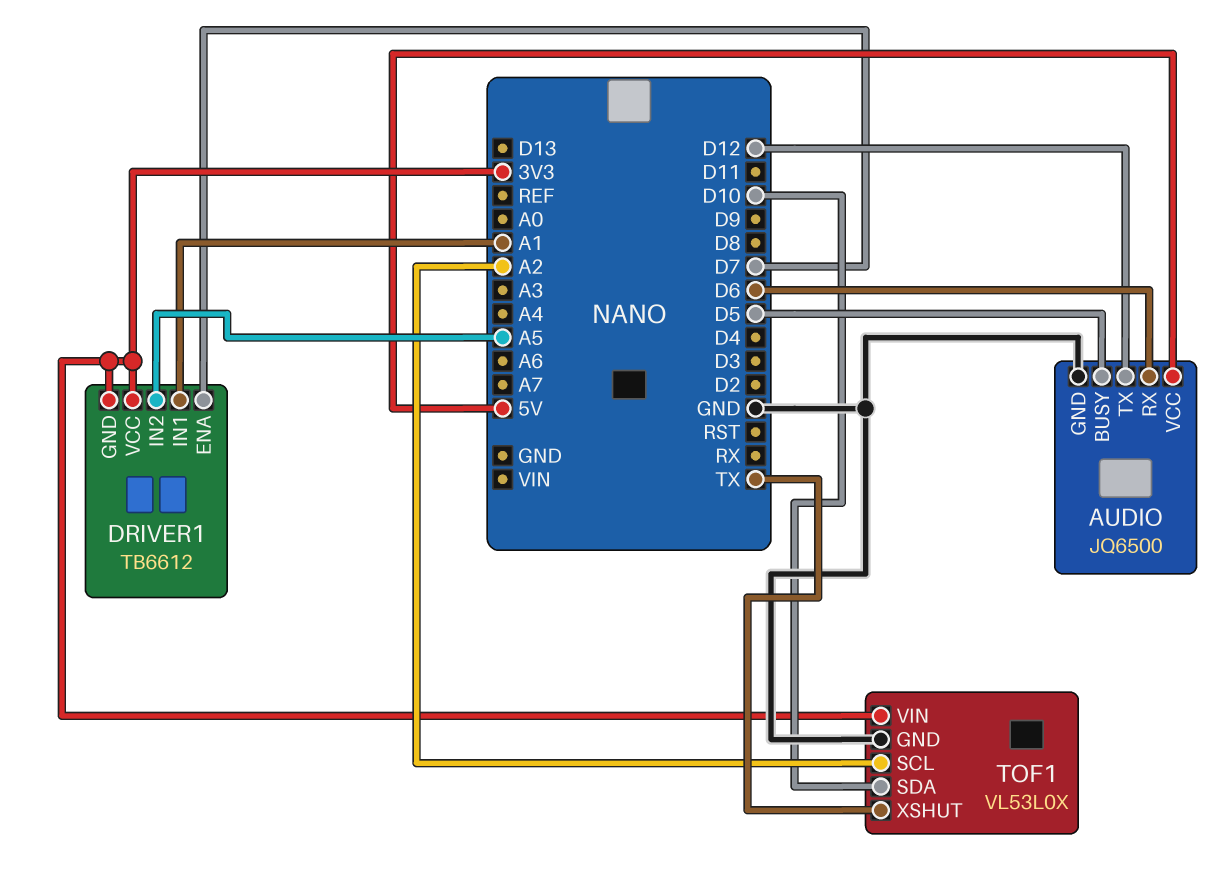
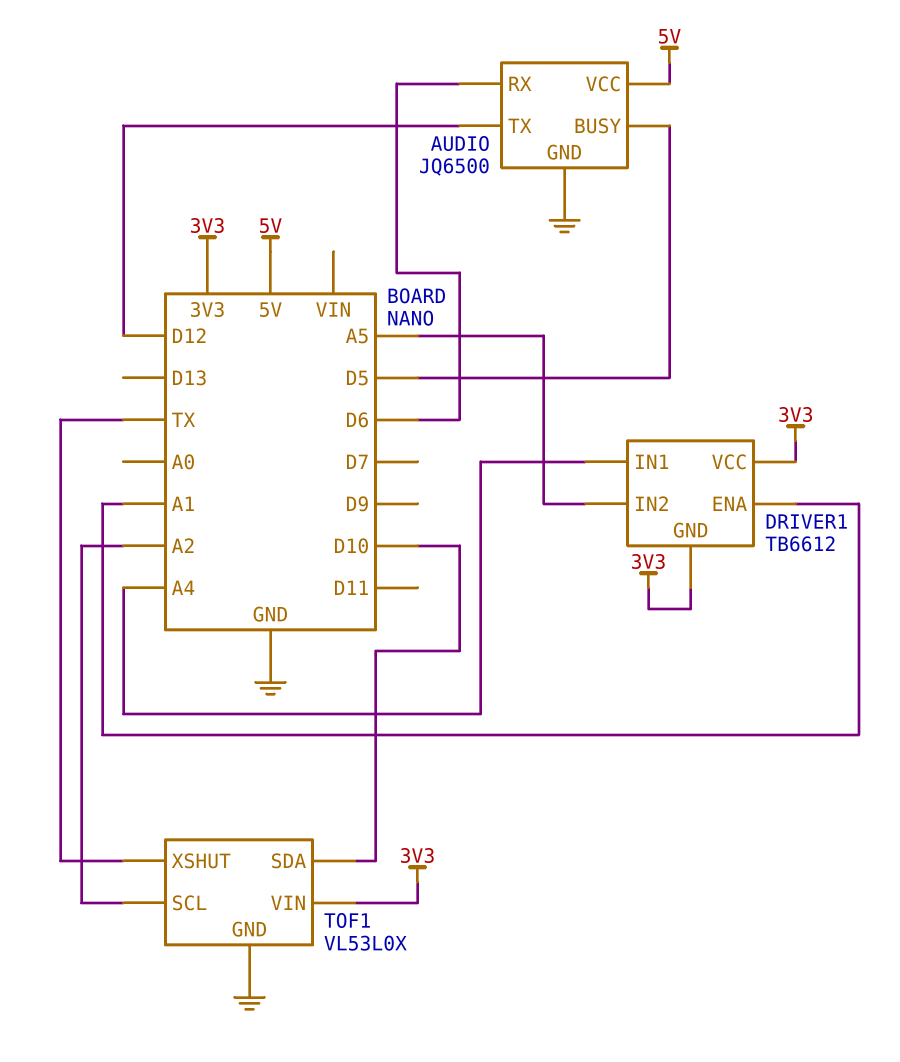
DRIVER1 pin ENA: D7 -> A1
DRIVER1 pin IN1: A1 -> A4

